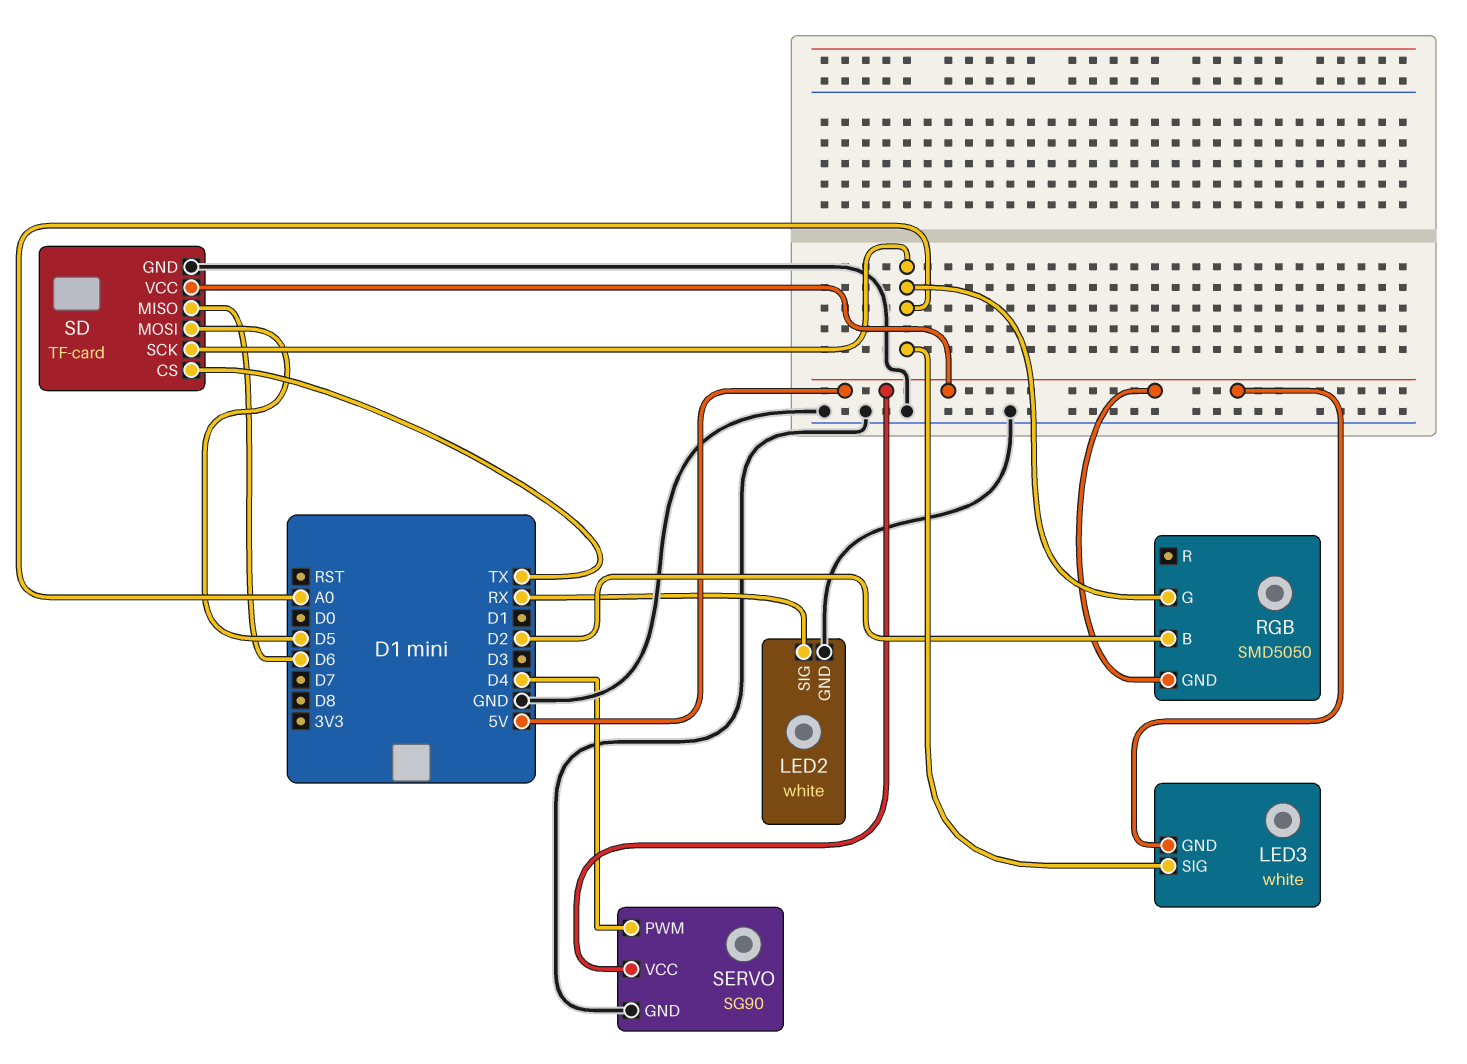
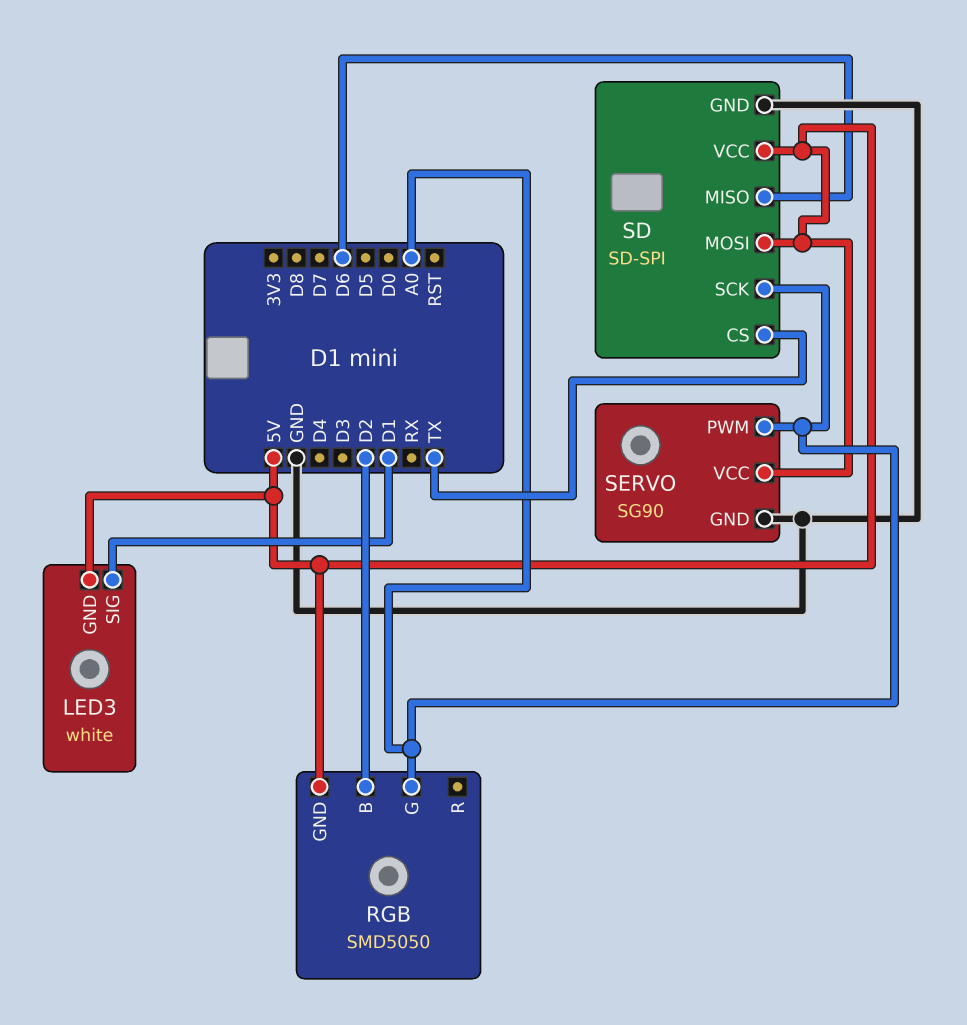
LED2: white -> none
LED2 pin GND: GND -> none
LED2 pin SIG: RX -> none
LED3 pin SIG: A0 -> D1
SD: TF-card -> SD-SPI
SD pin MOSI: D5 -> 5V
SERVO pin PWM: D4 -> A0

